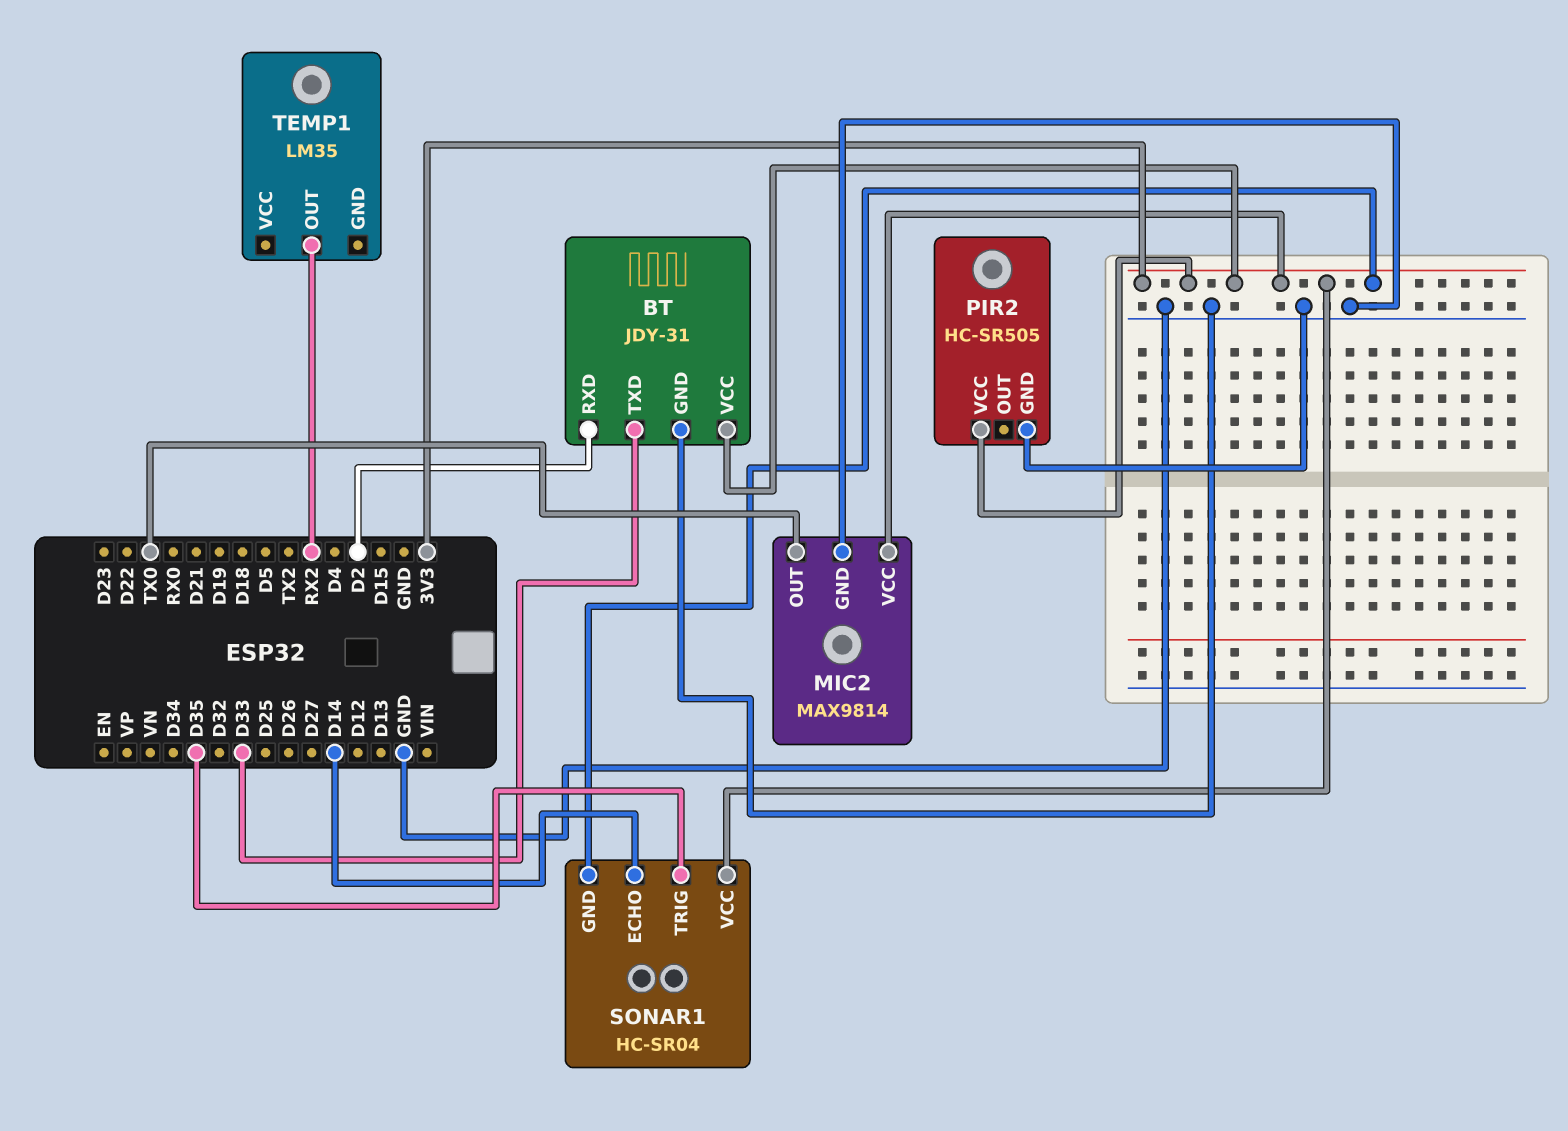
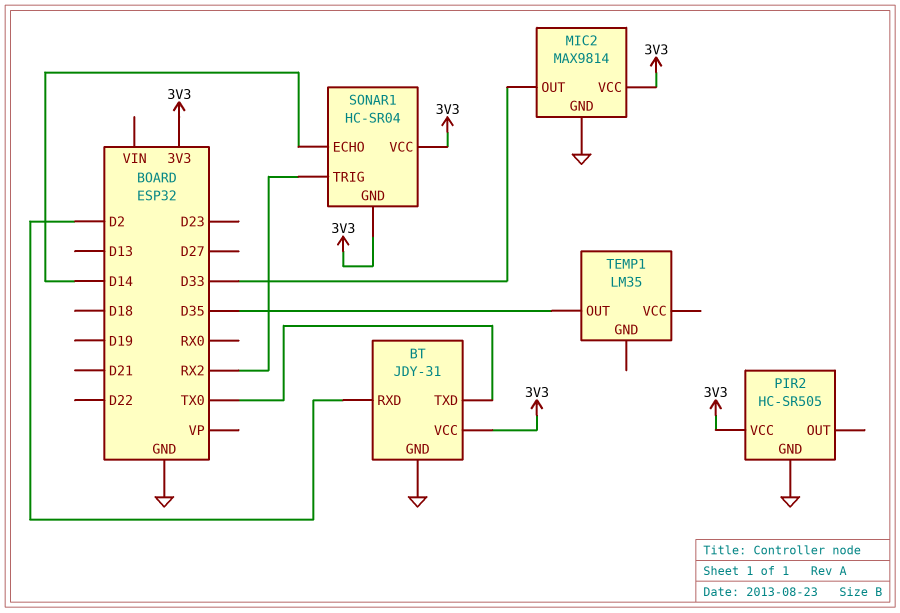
BT pin TXD: D33 -> TX0
MIC2 pin OUT: TX0 -> D33
SONAR1 pin TRIG: D35 -> RX2
TEMP1 pin OUT: RX2 -> D35

